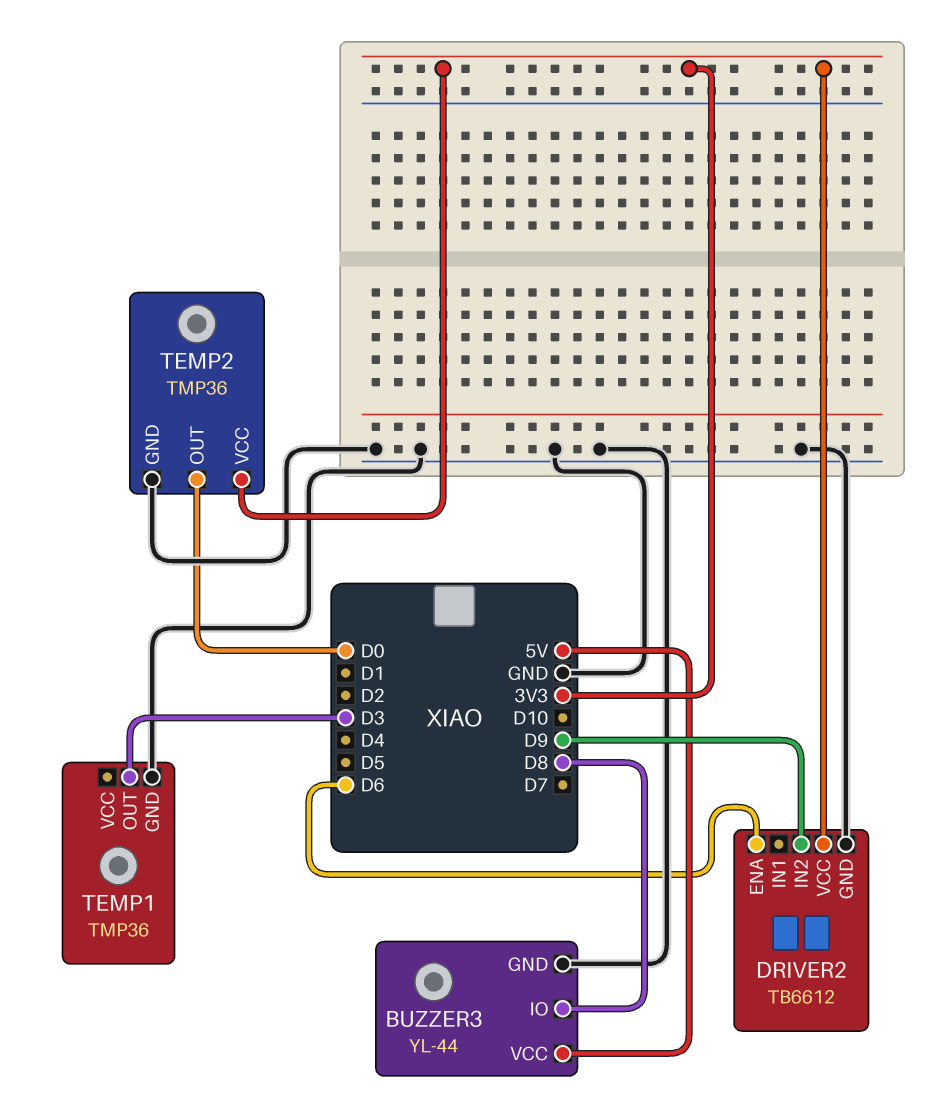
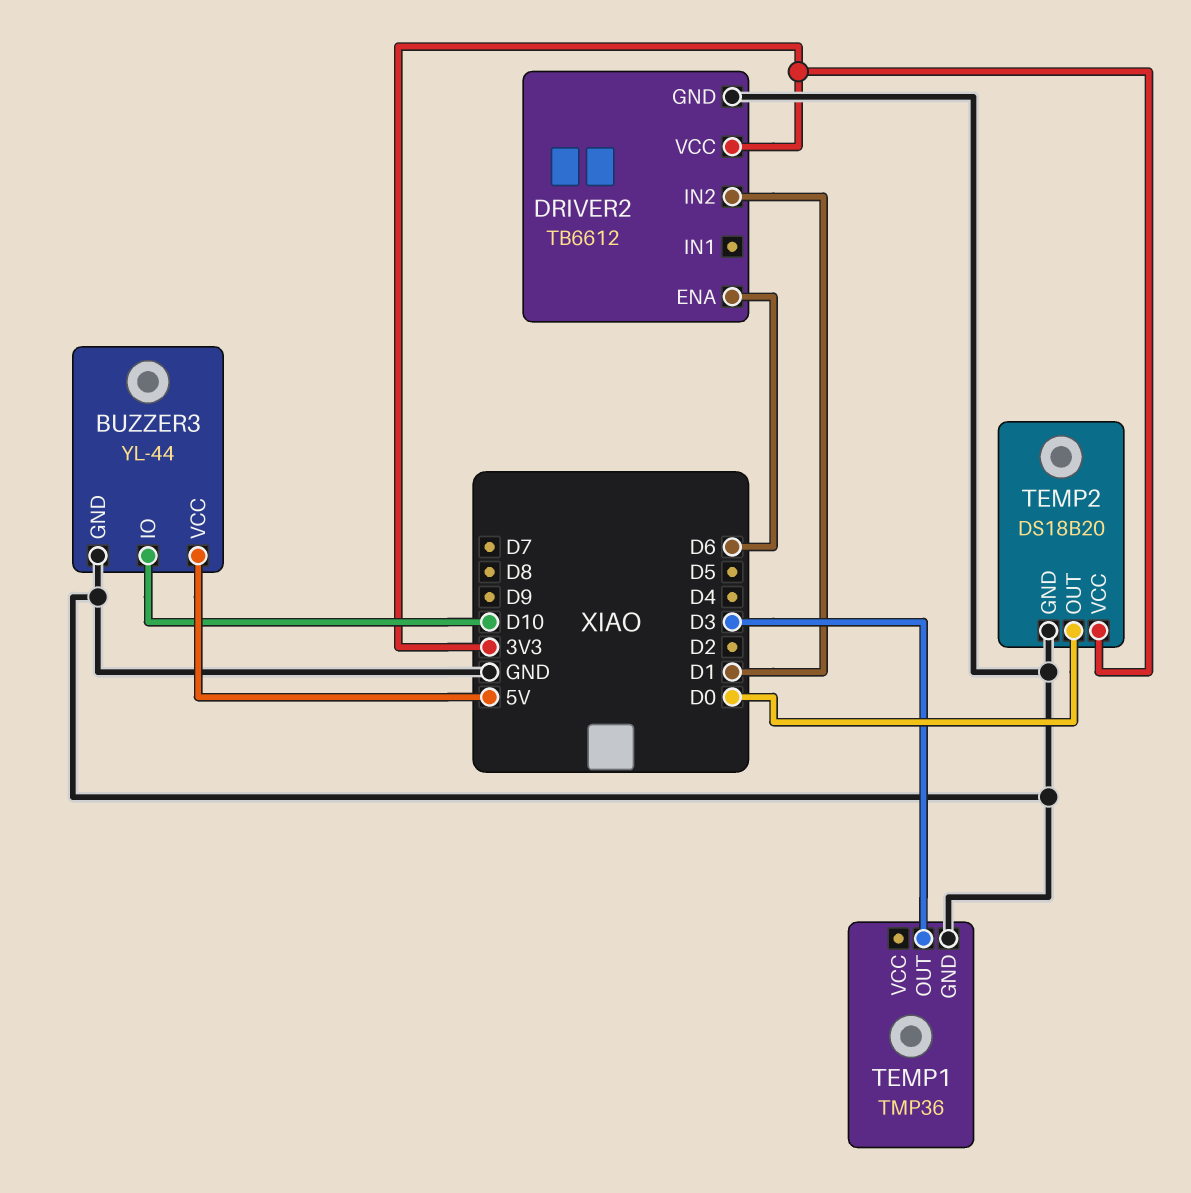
BUZZER3 pin IO: D8 -> D10
DRIVER2 pin IN2: D9 -> D1
TEMP2: TMP36 -> DS18B20

